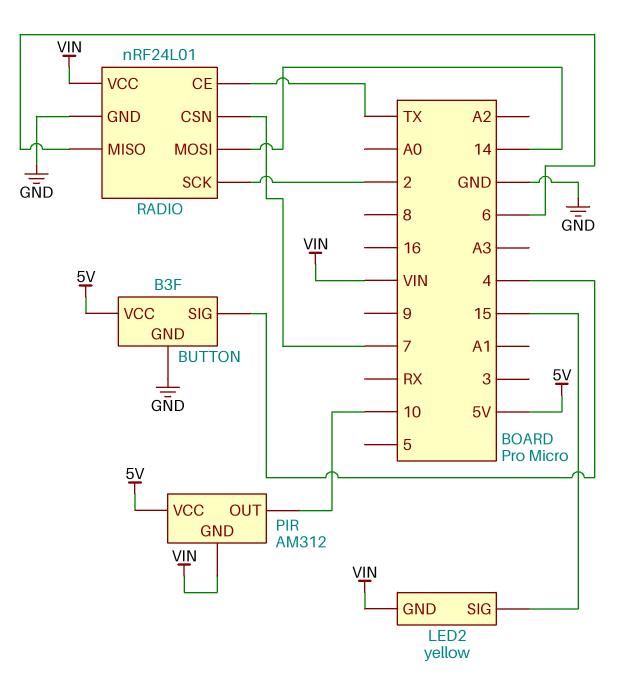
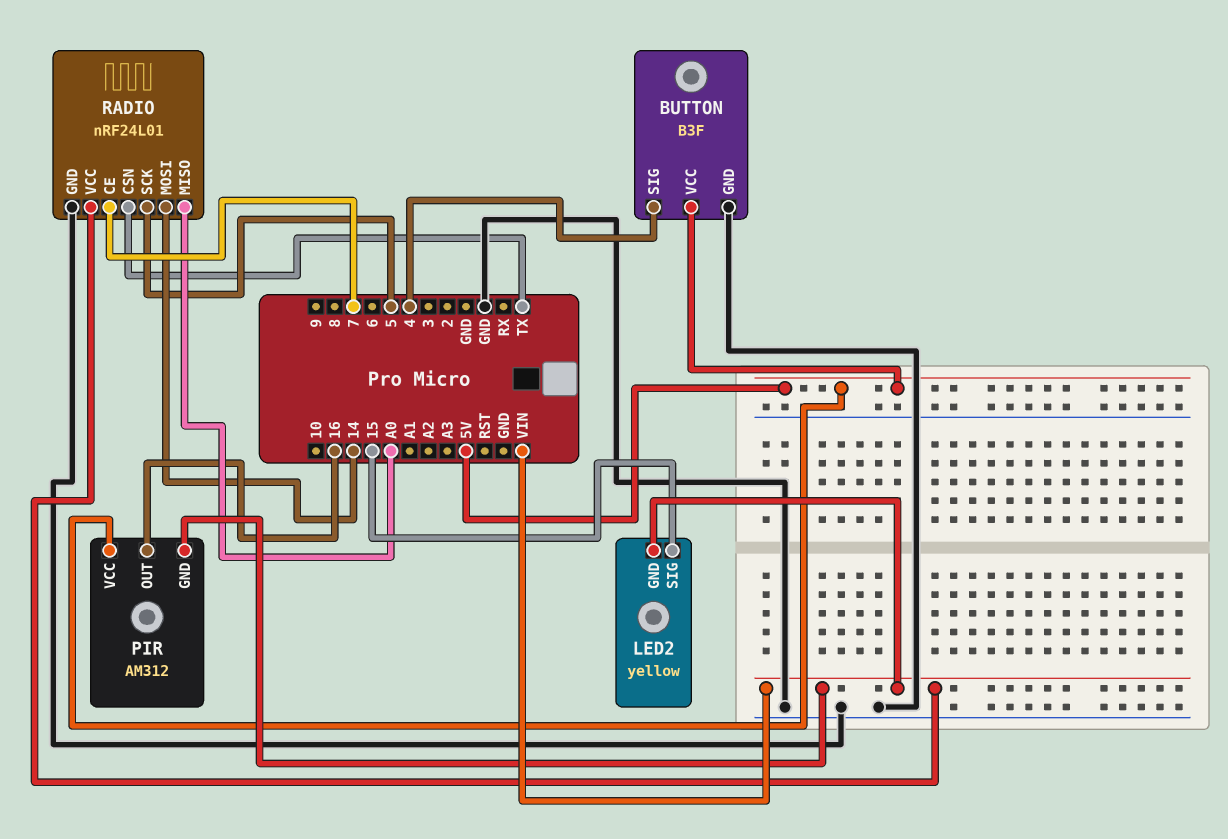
PIR pin OUT: 10 -> 16
RADIO pin CE: TX -> 7
RADIO pin CSN: 7 -> TX
RADIO pin MISO: 6 -> A0
RADIO pin SCK: 2 -> 5

